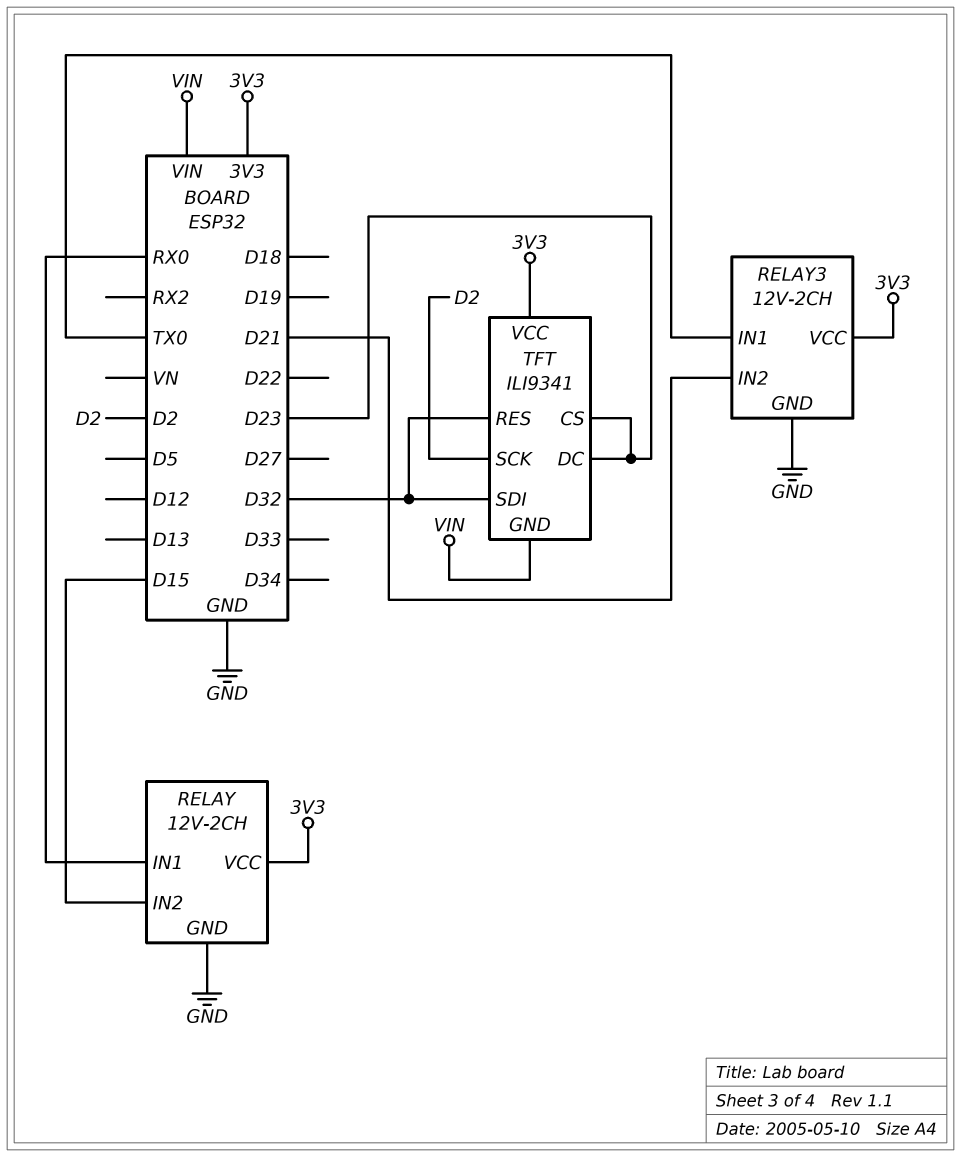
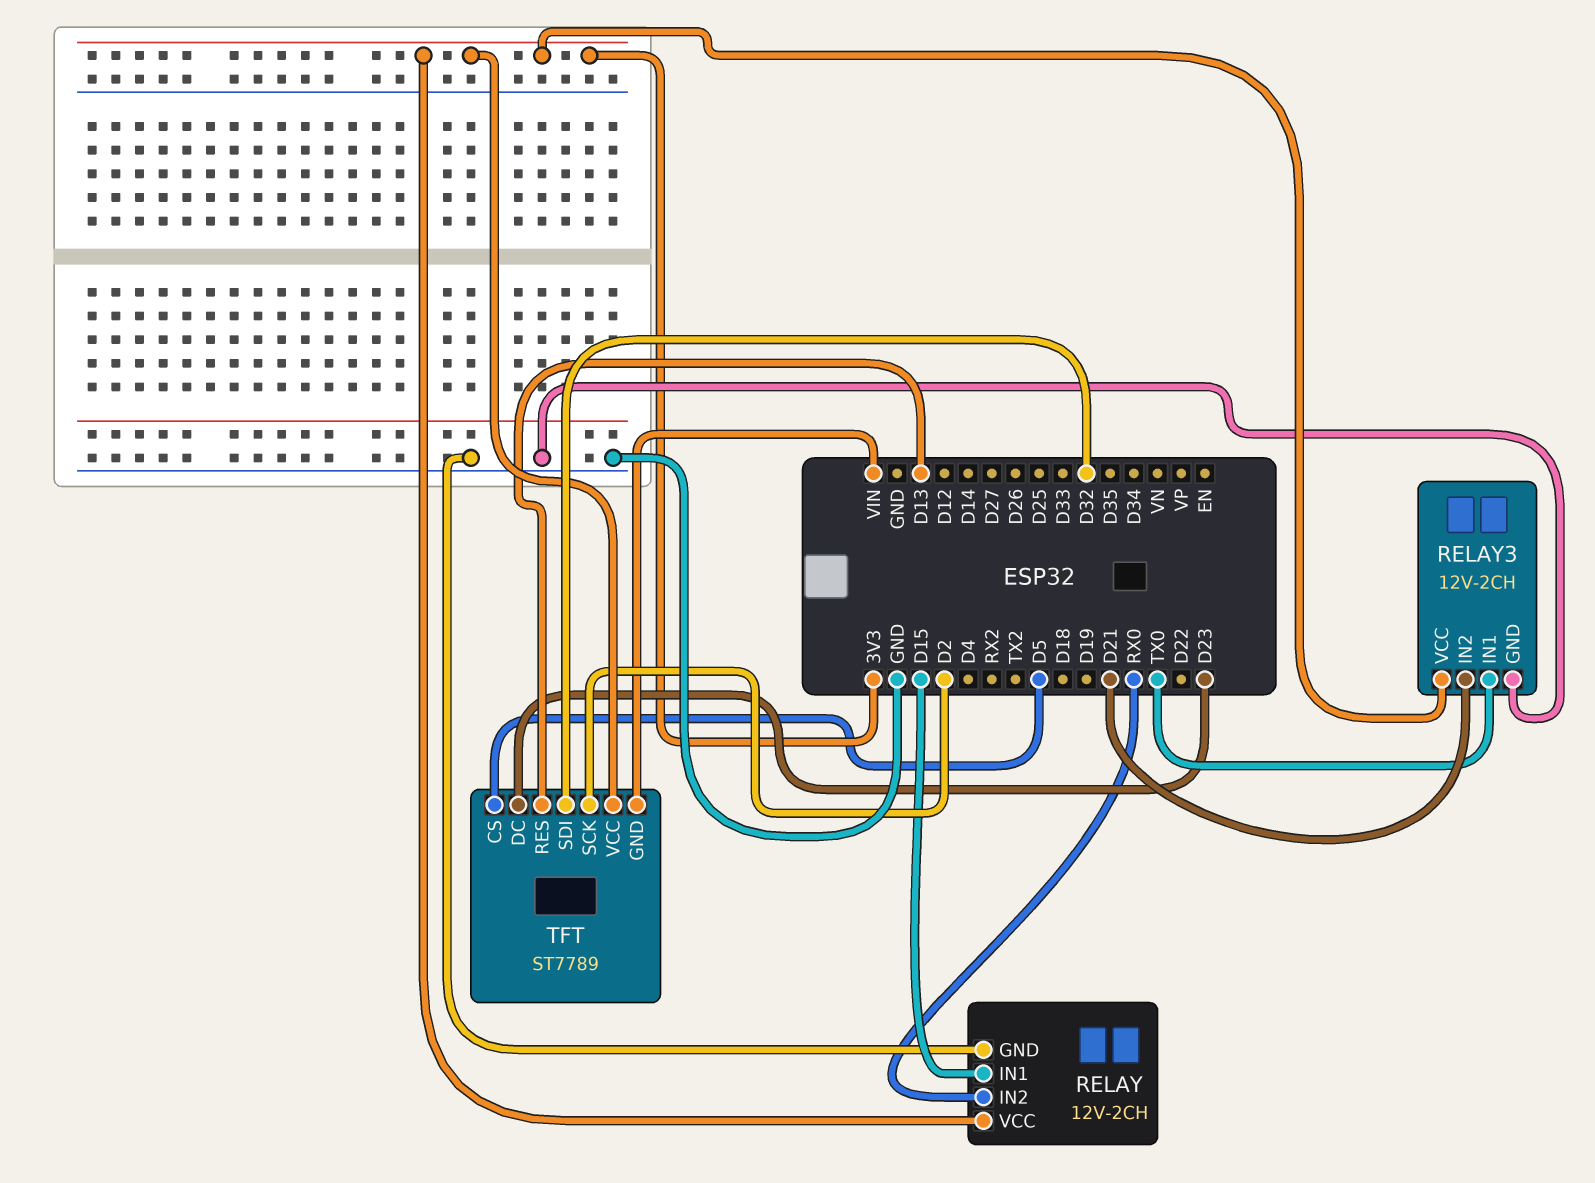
RELAY pin IN1: RX0 -> D15
RELAY pin IN2: D15 -> RX0
TFT: ILI9341 -> ST7789
TFT pin CS: D23 -> D5
TFT pin RES: D32 -> D13

